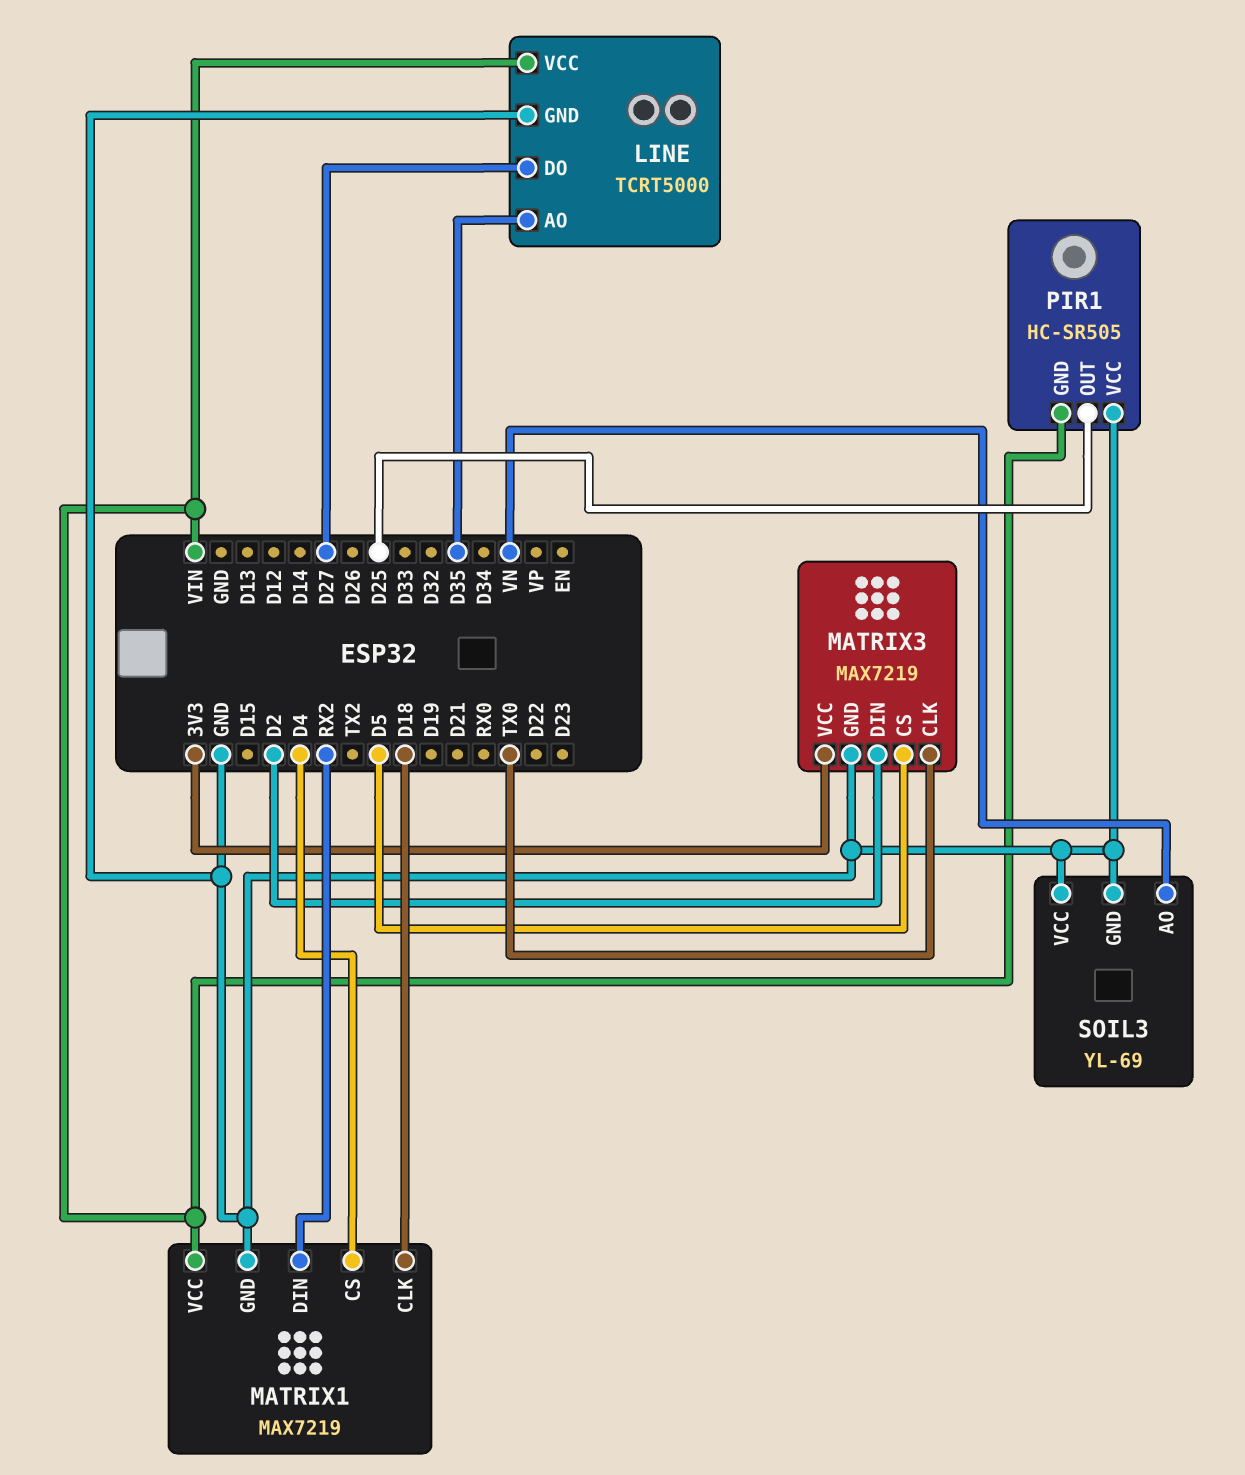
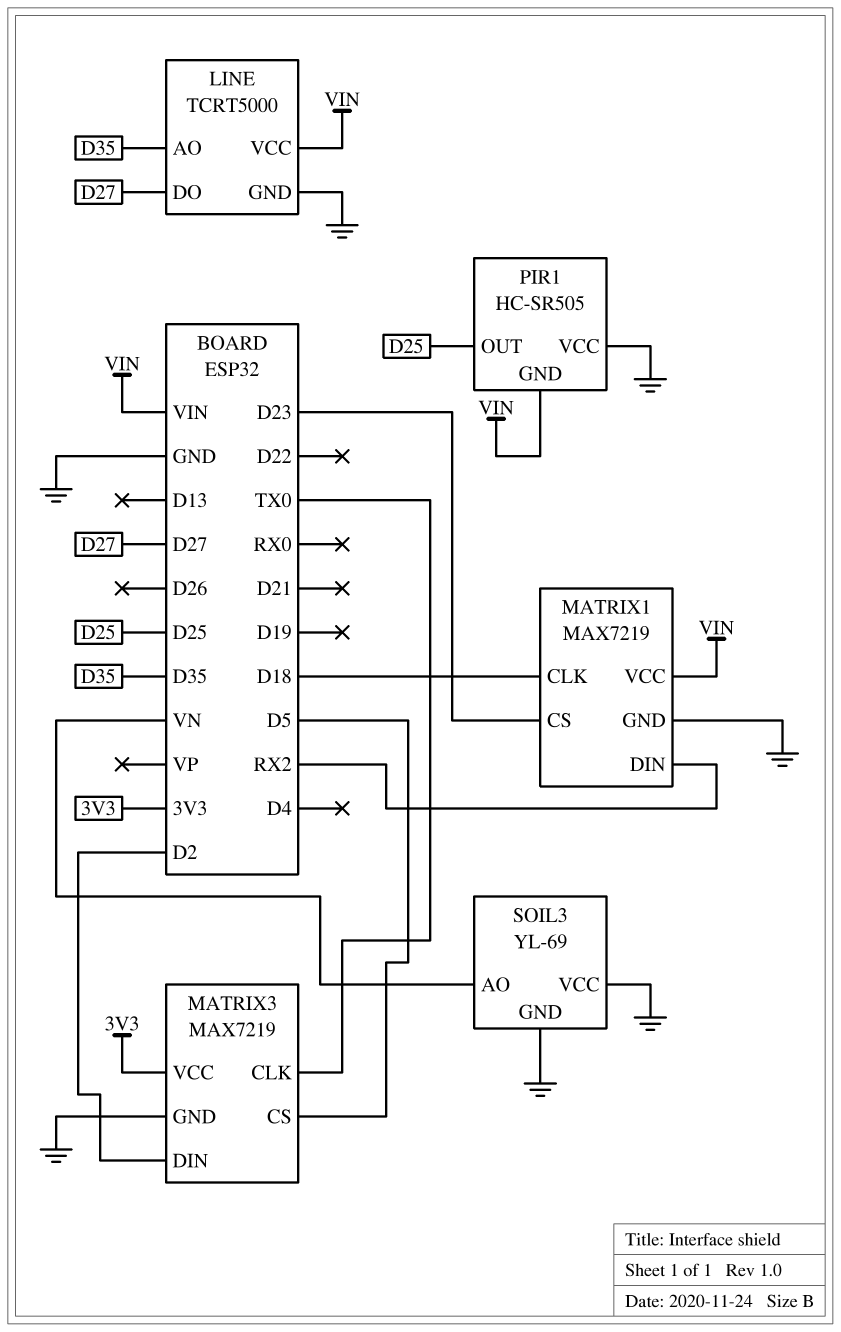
MATRIX1 pin CS: D4 -> D23

